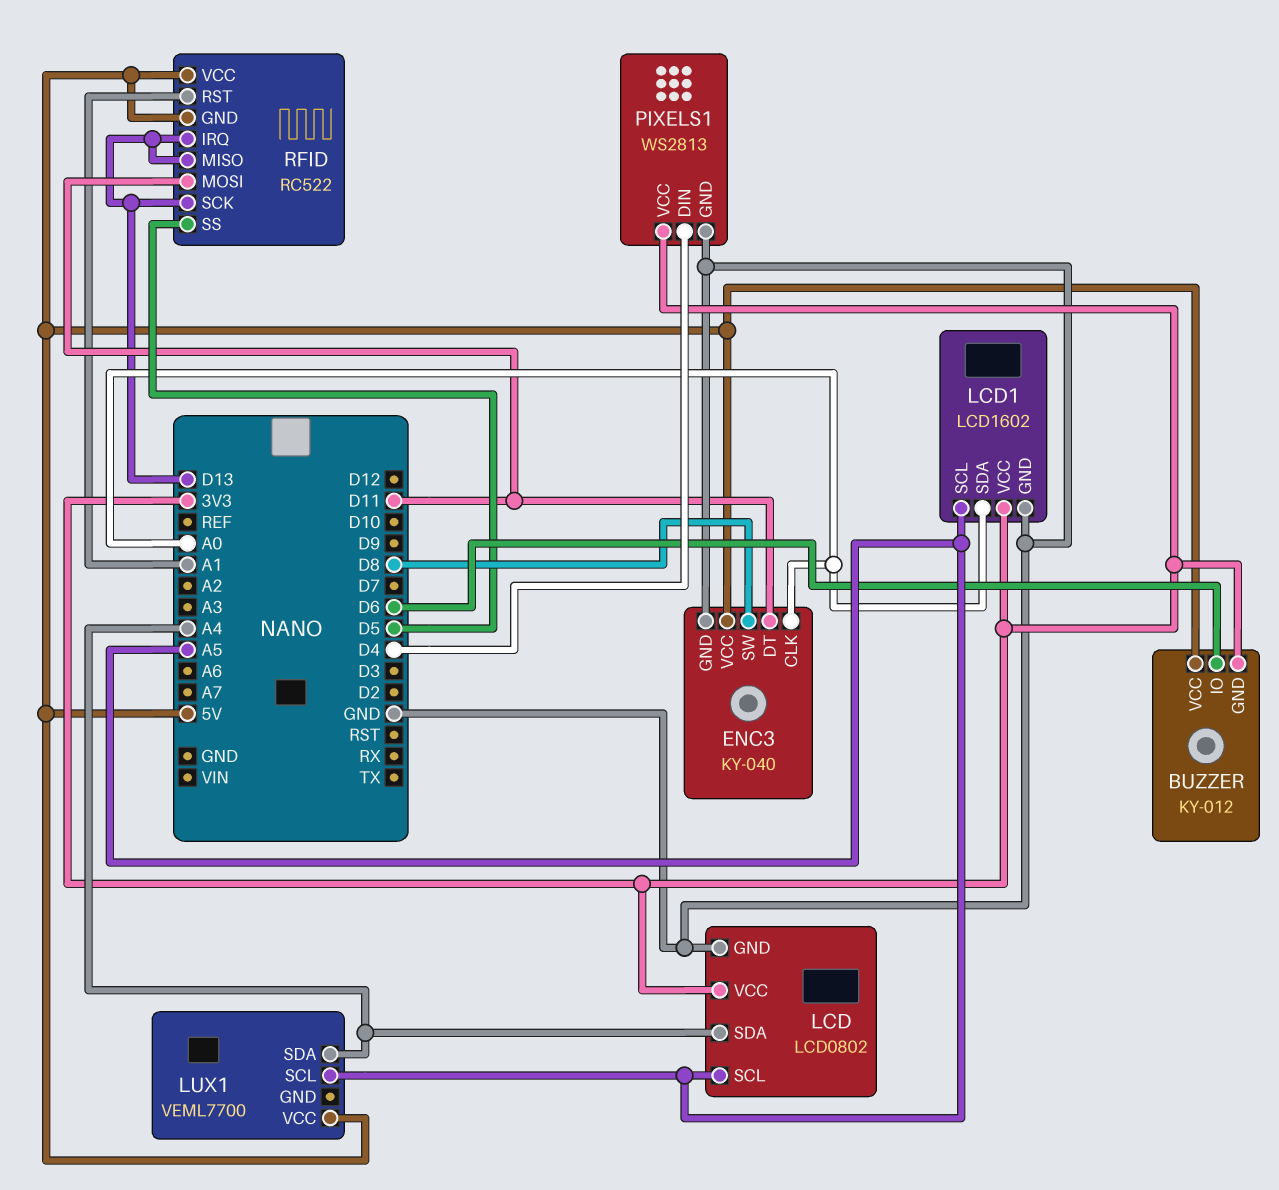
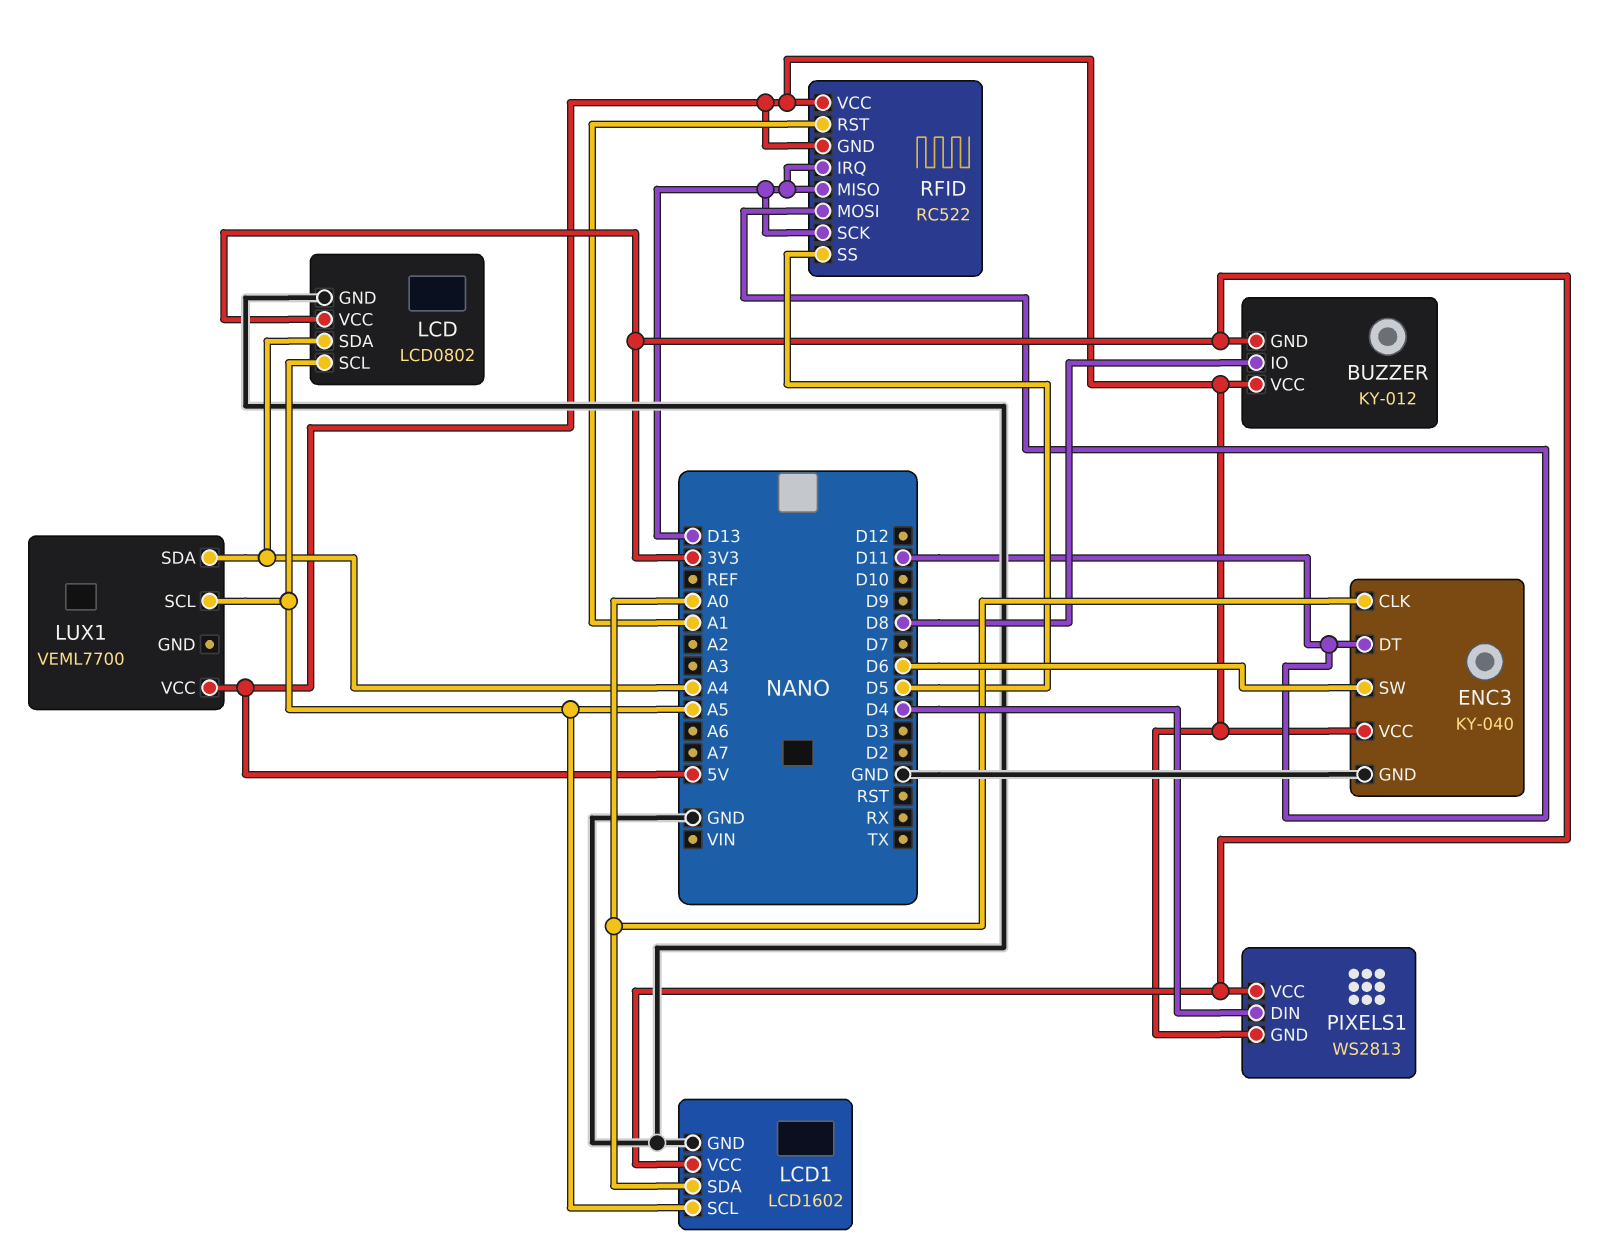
BUZZER pin IO: D6 -> D8
ENC3 pin SW: D8 -> D6
PIXELS1 pin GND: GND -> 5V

